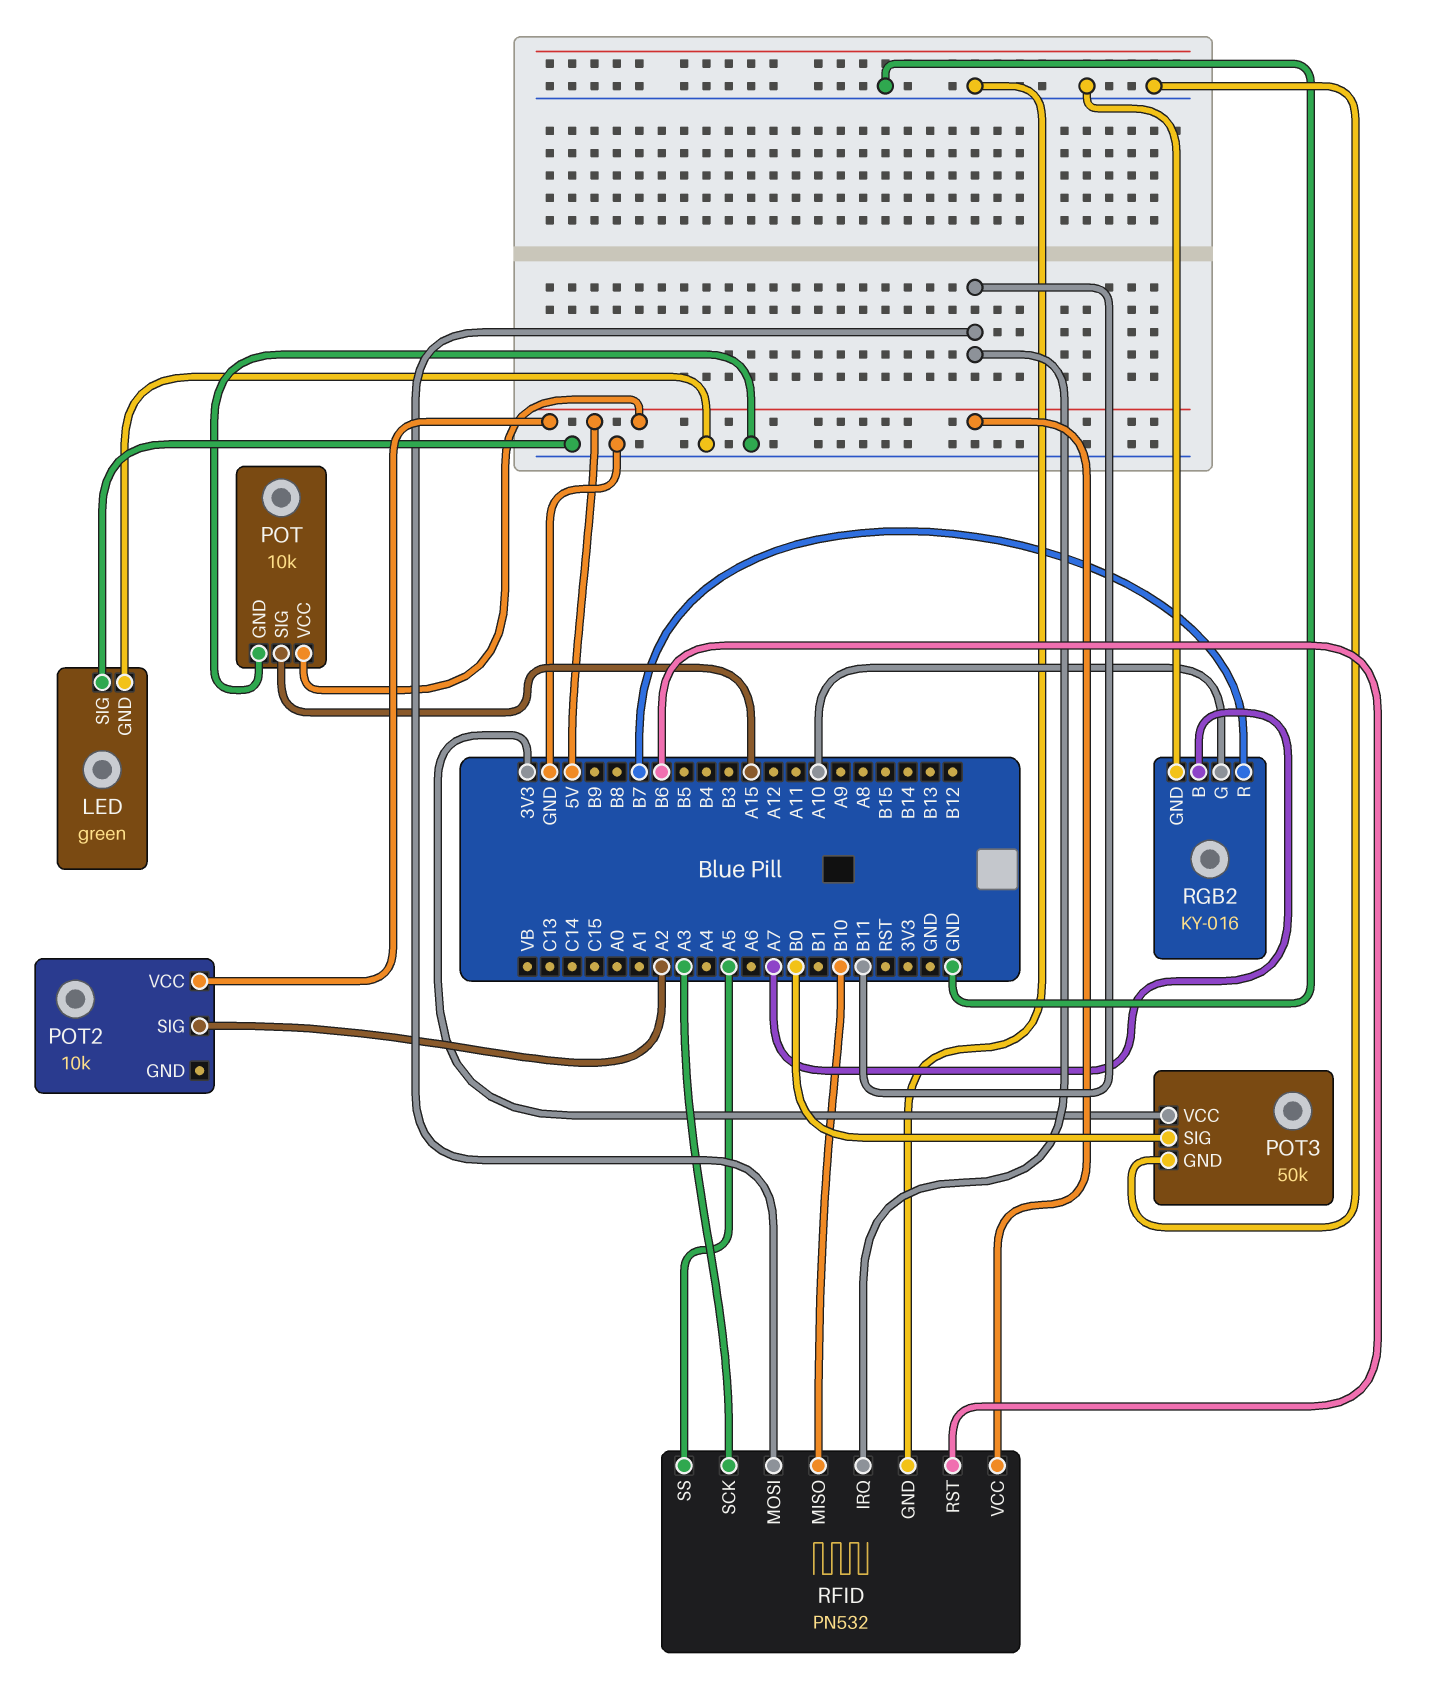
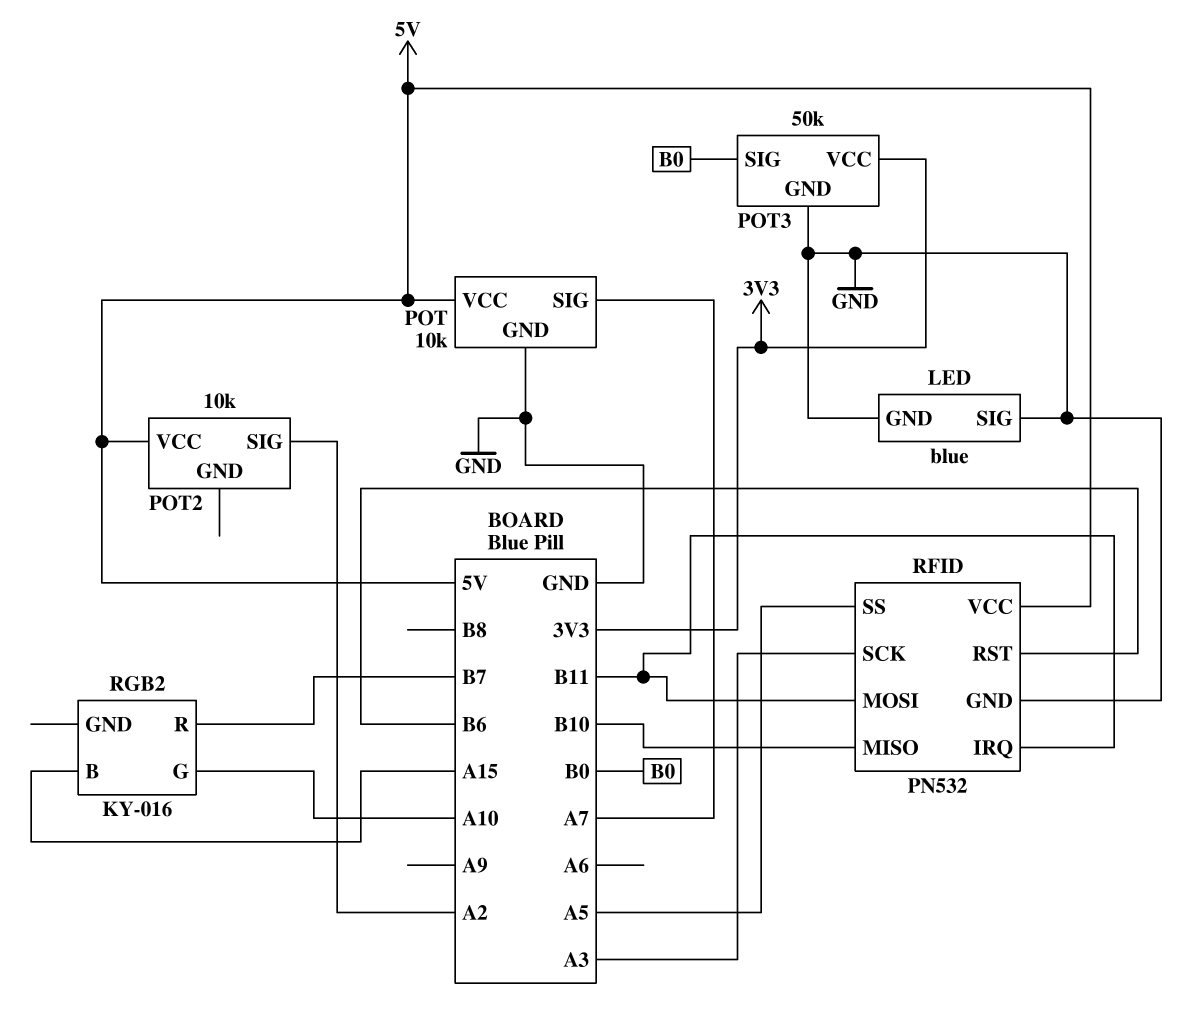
LED: green -> blue
POT pin SIG: A15 -> A7
RGB2 pin B: A7 -> A15
RGB2 pin GND: GND -> none

